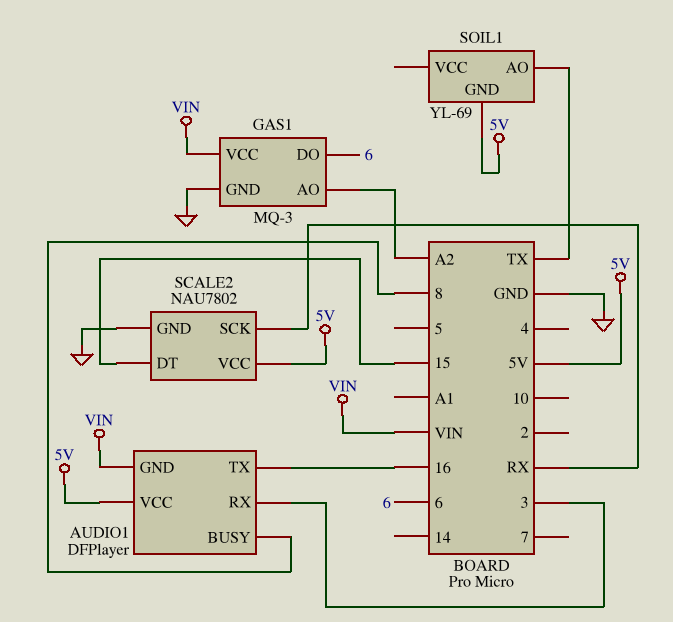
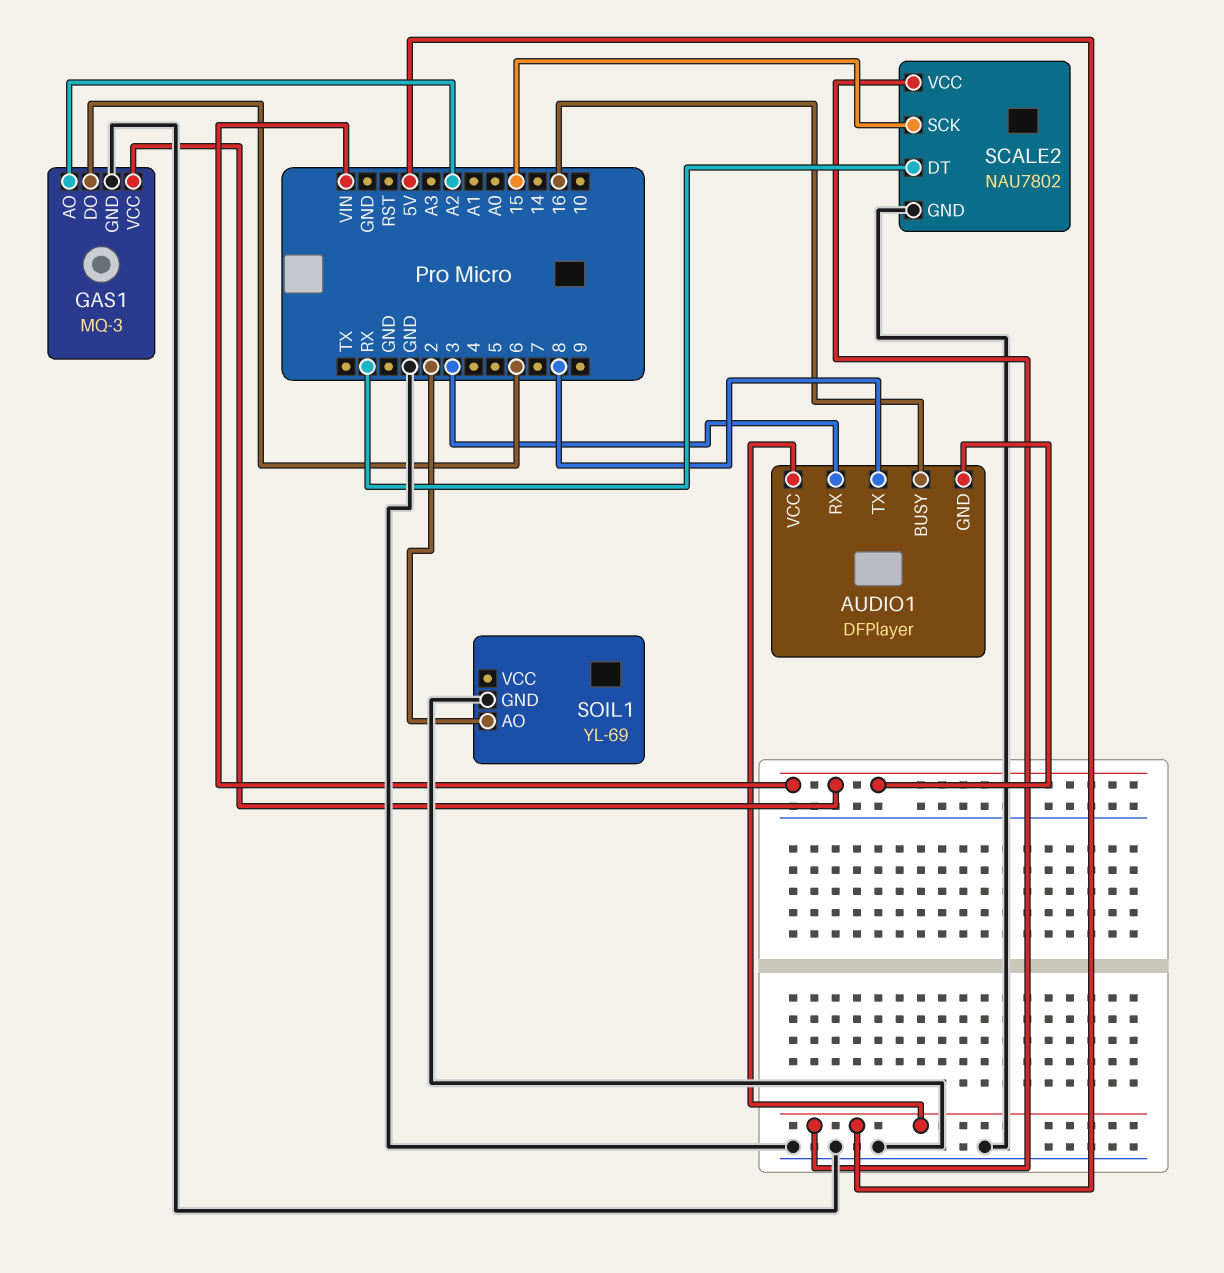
AUDIO1 pin BUSY: 8 -> 16
AUDIO1 pin TX: 16 -> 8
SCALE2 pin DT: 15 -> RX
SCALE2 pin SCK: RX -> 15
SOIL1 pin AO: TX -> 2
SOIL1 pin GND: 5V -> GND

